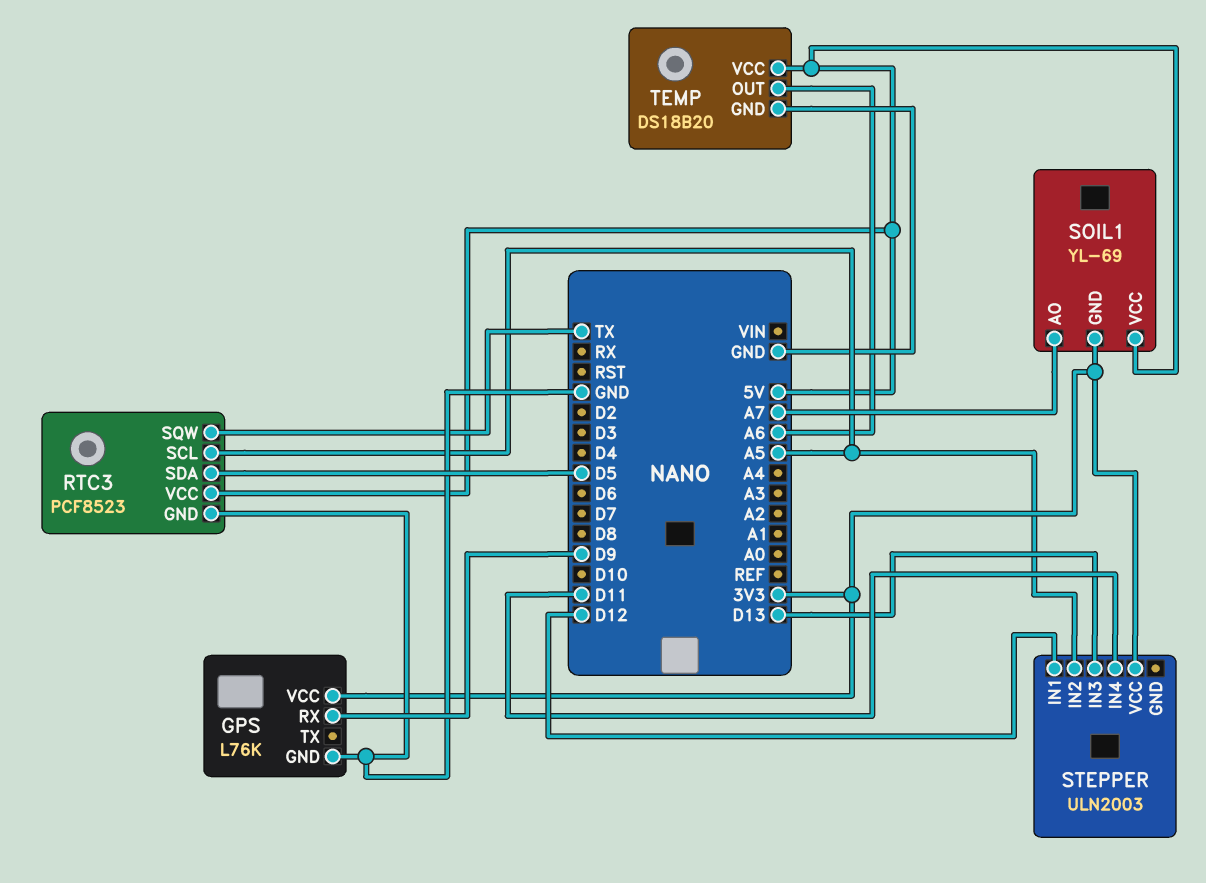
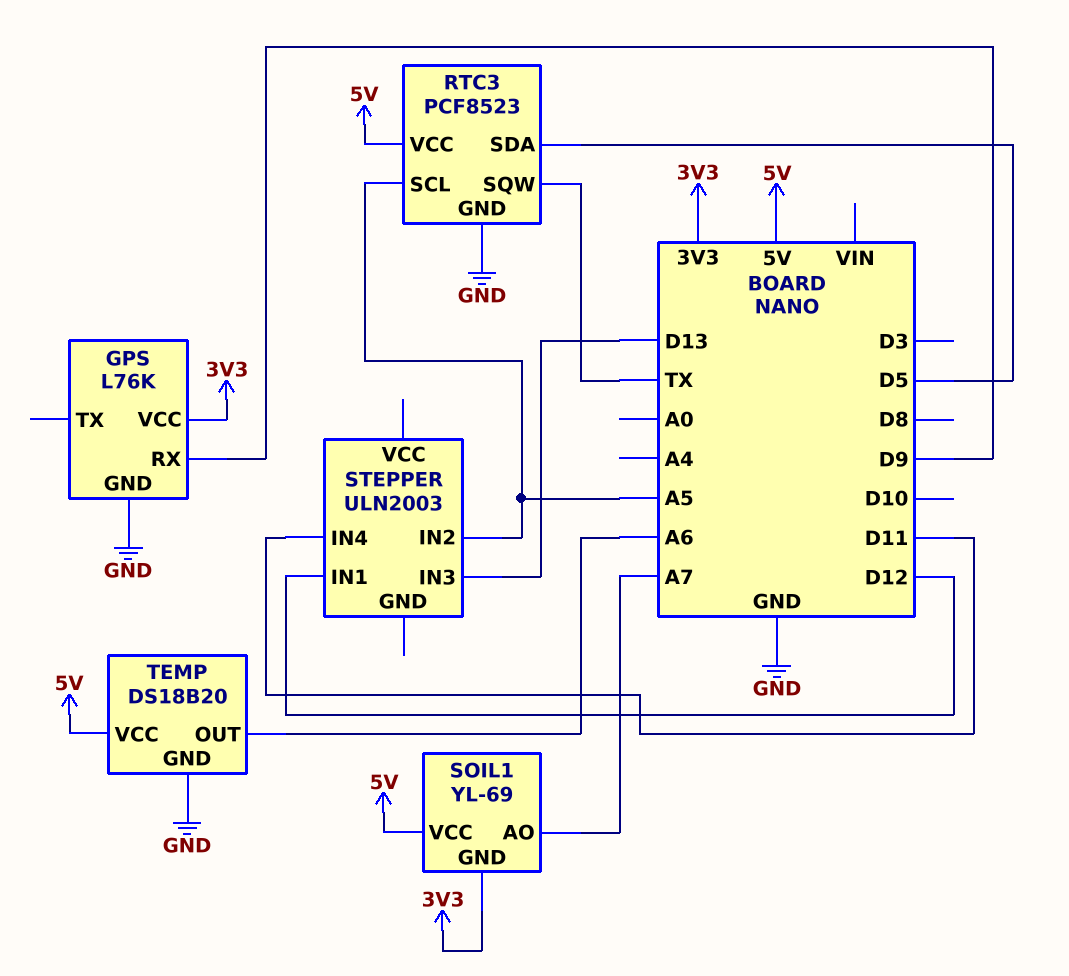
STEPPER pin VCC: 3V3 -> none

